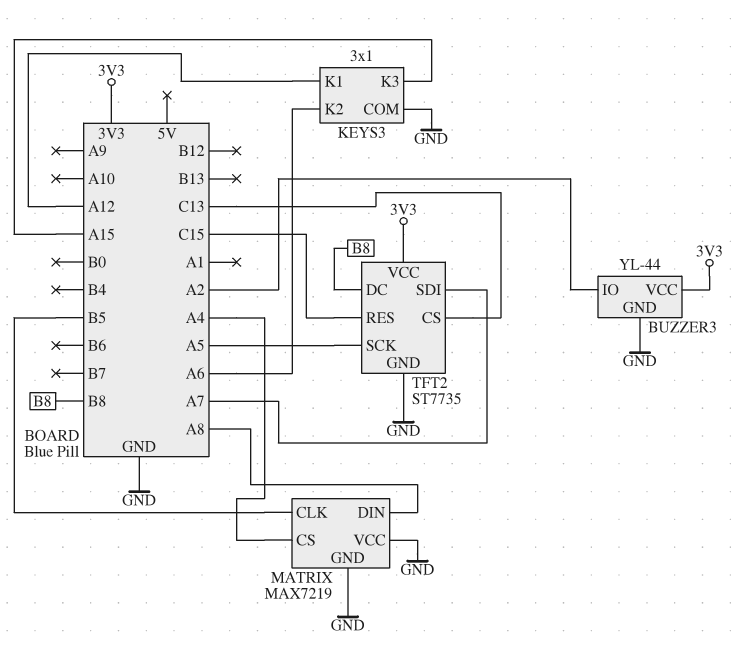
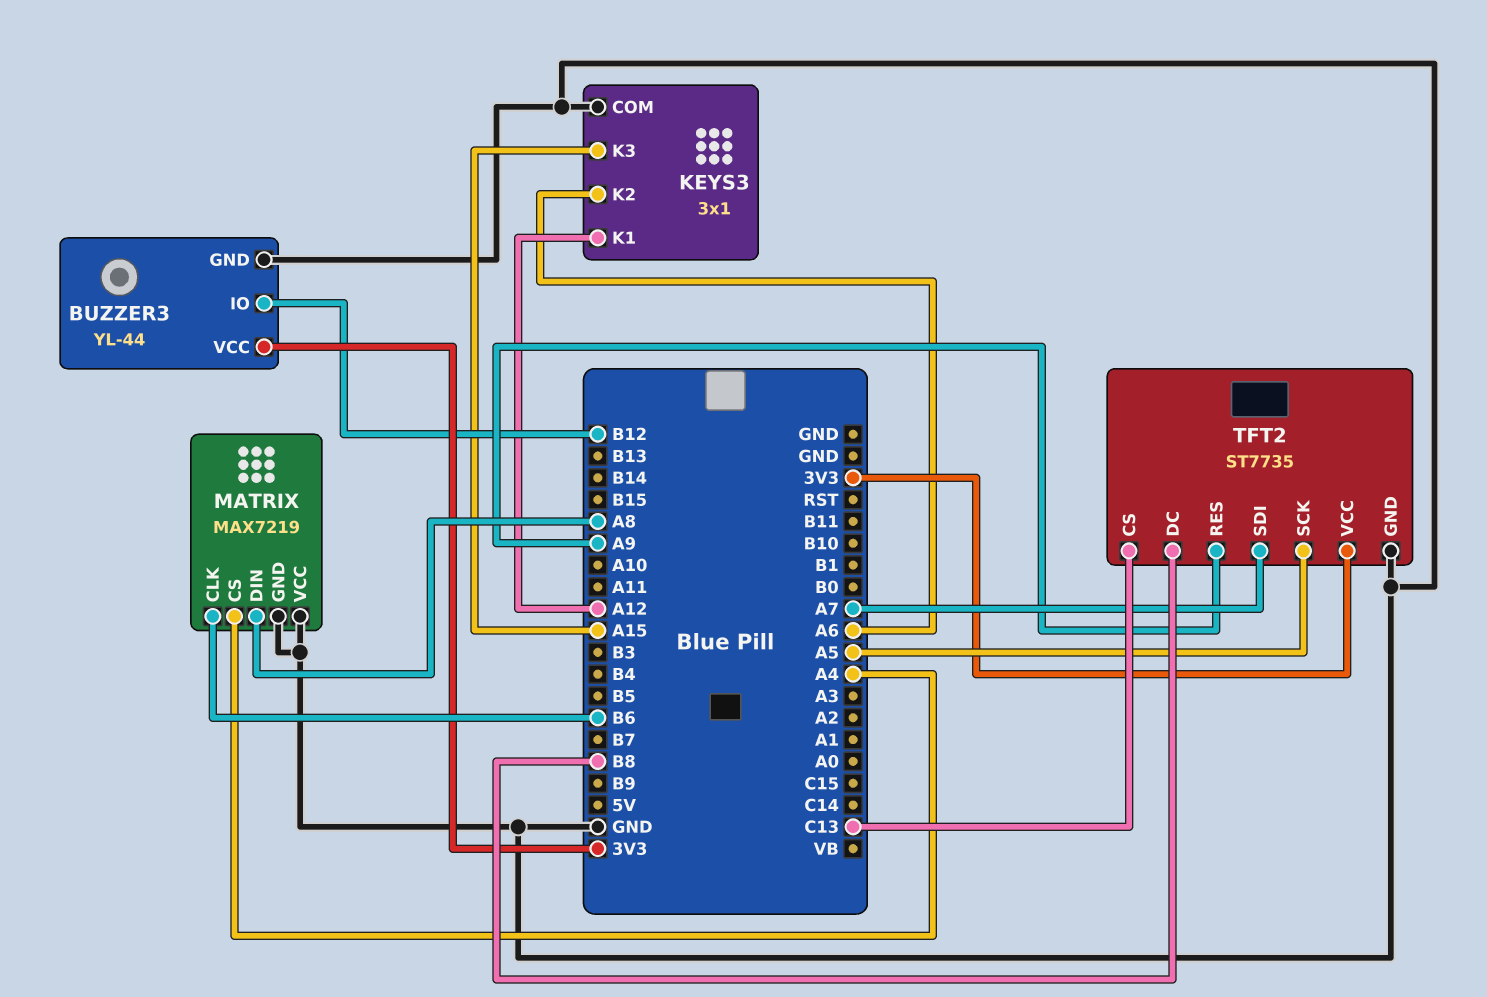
BUZZER3 pin IO: A2 -> B12
MATRIX pin CLK: B5 -> B6
TFT2 pin RES: C15 -> A9

